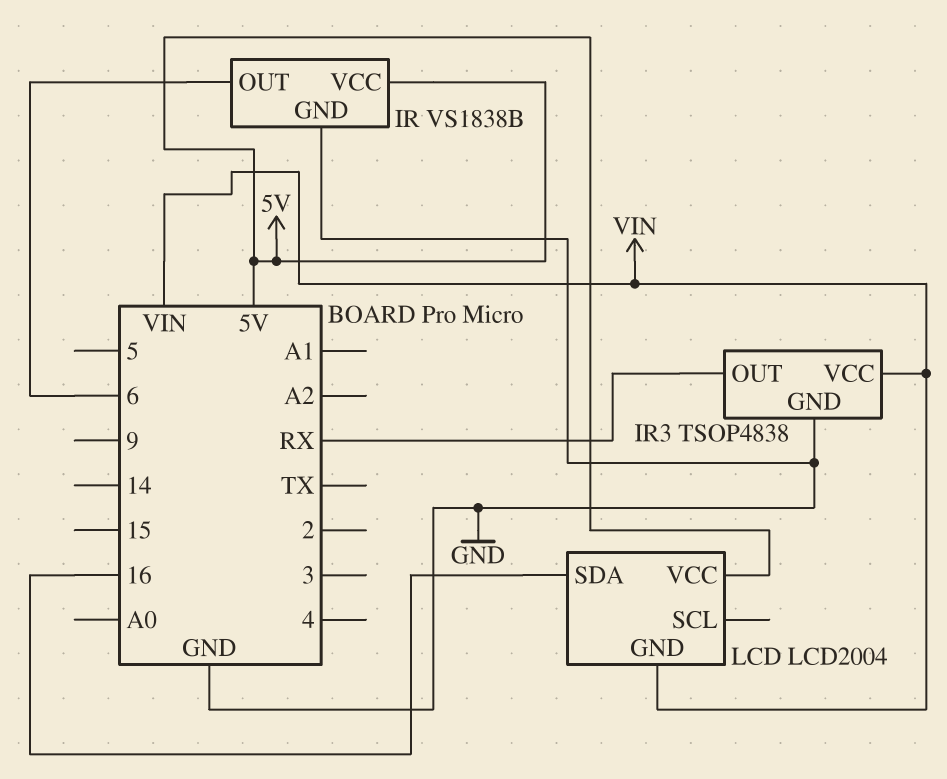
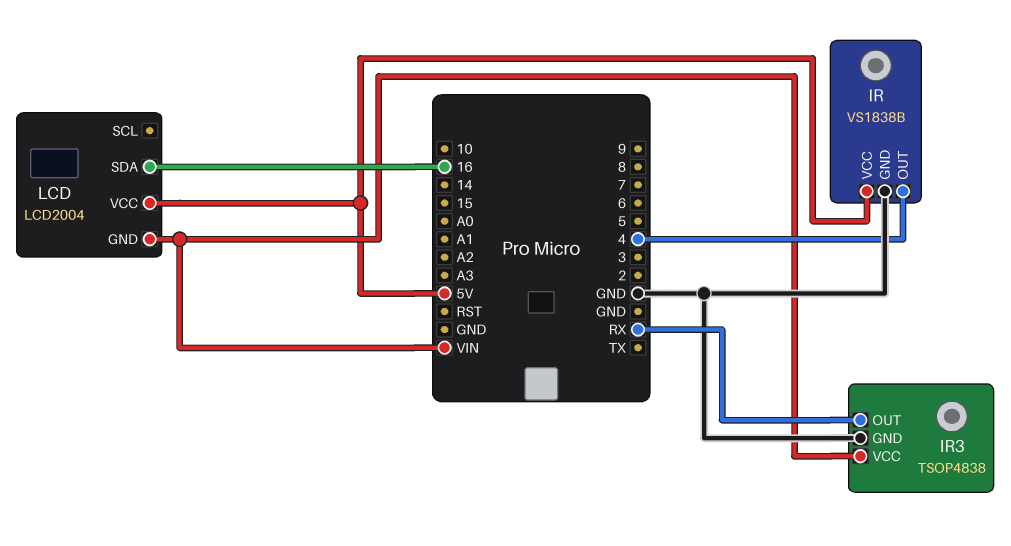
IR pin OUT: 6 -> 4

